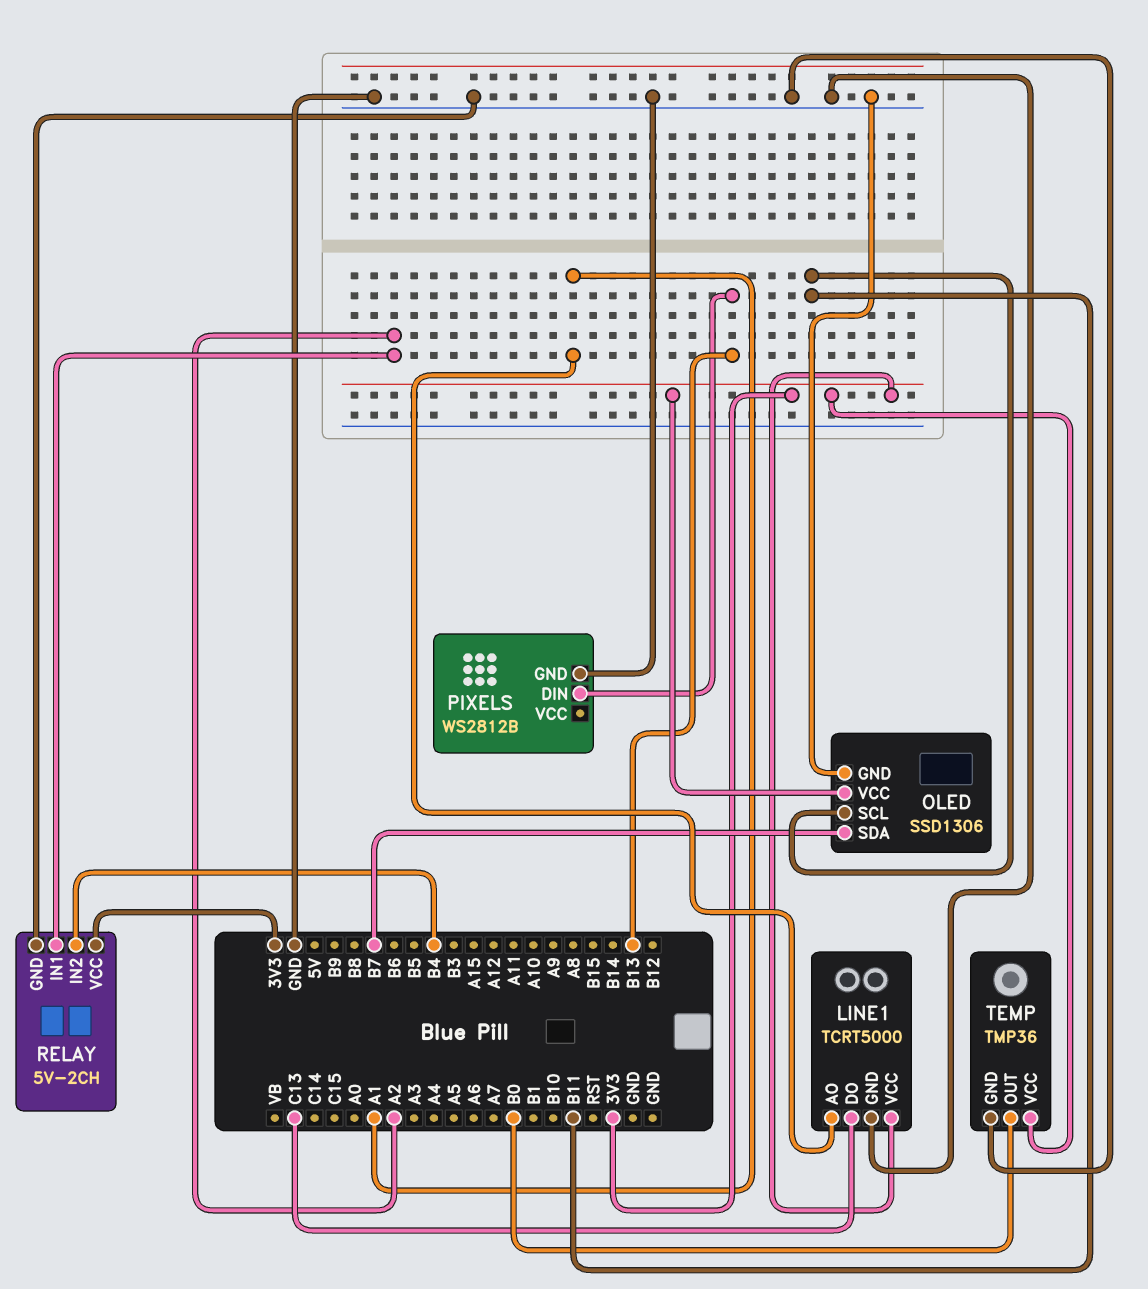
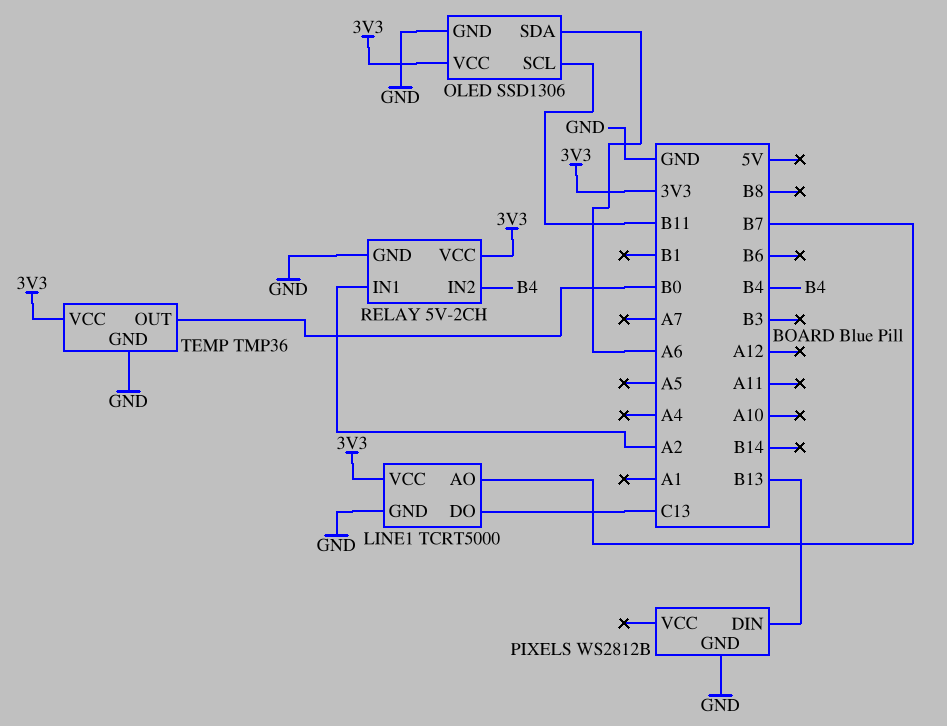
LINE1 pin AO: A1 -> B7
OLED pin SDA: B7 -> A6

